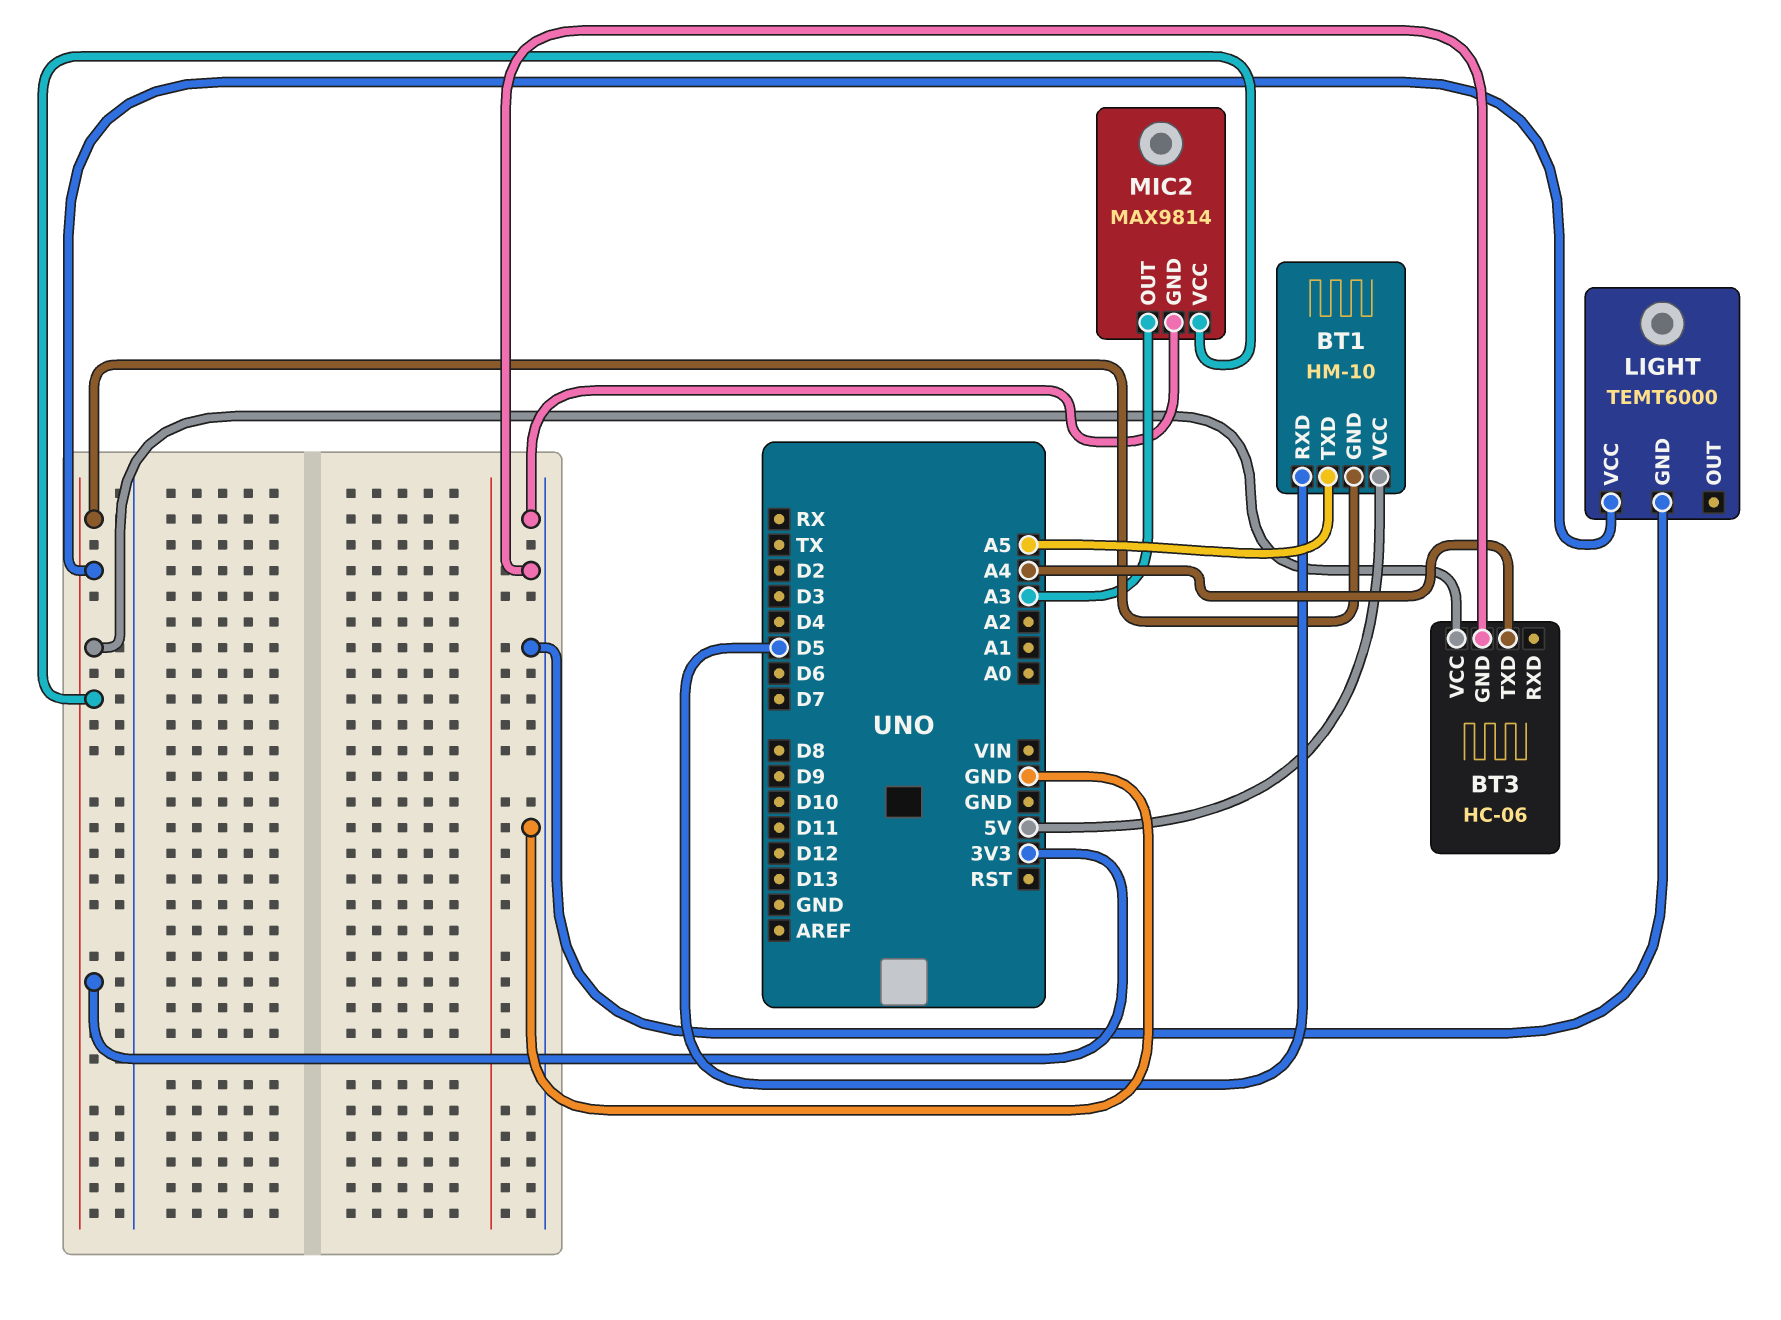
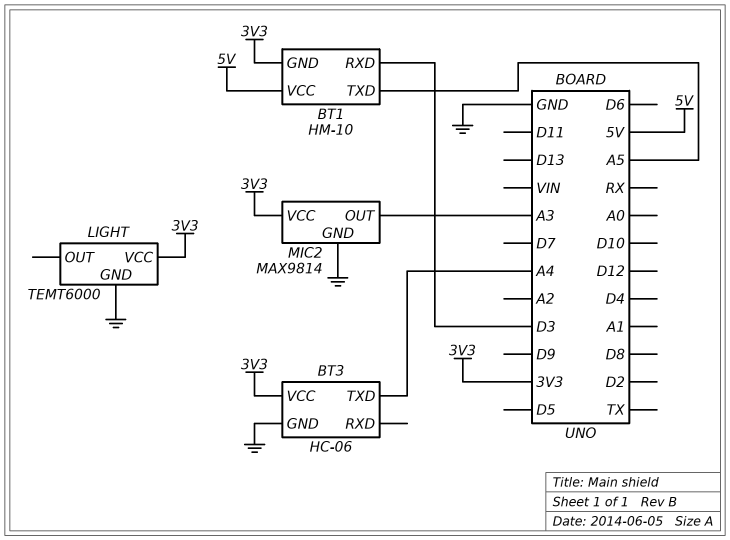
BT1 pin RXD: D5 -> D3

